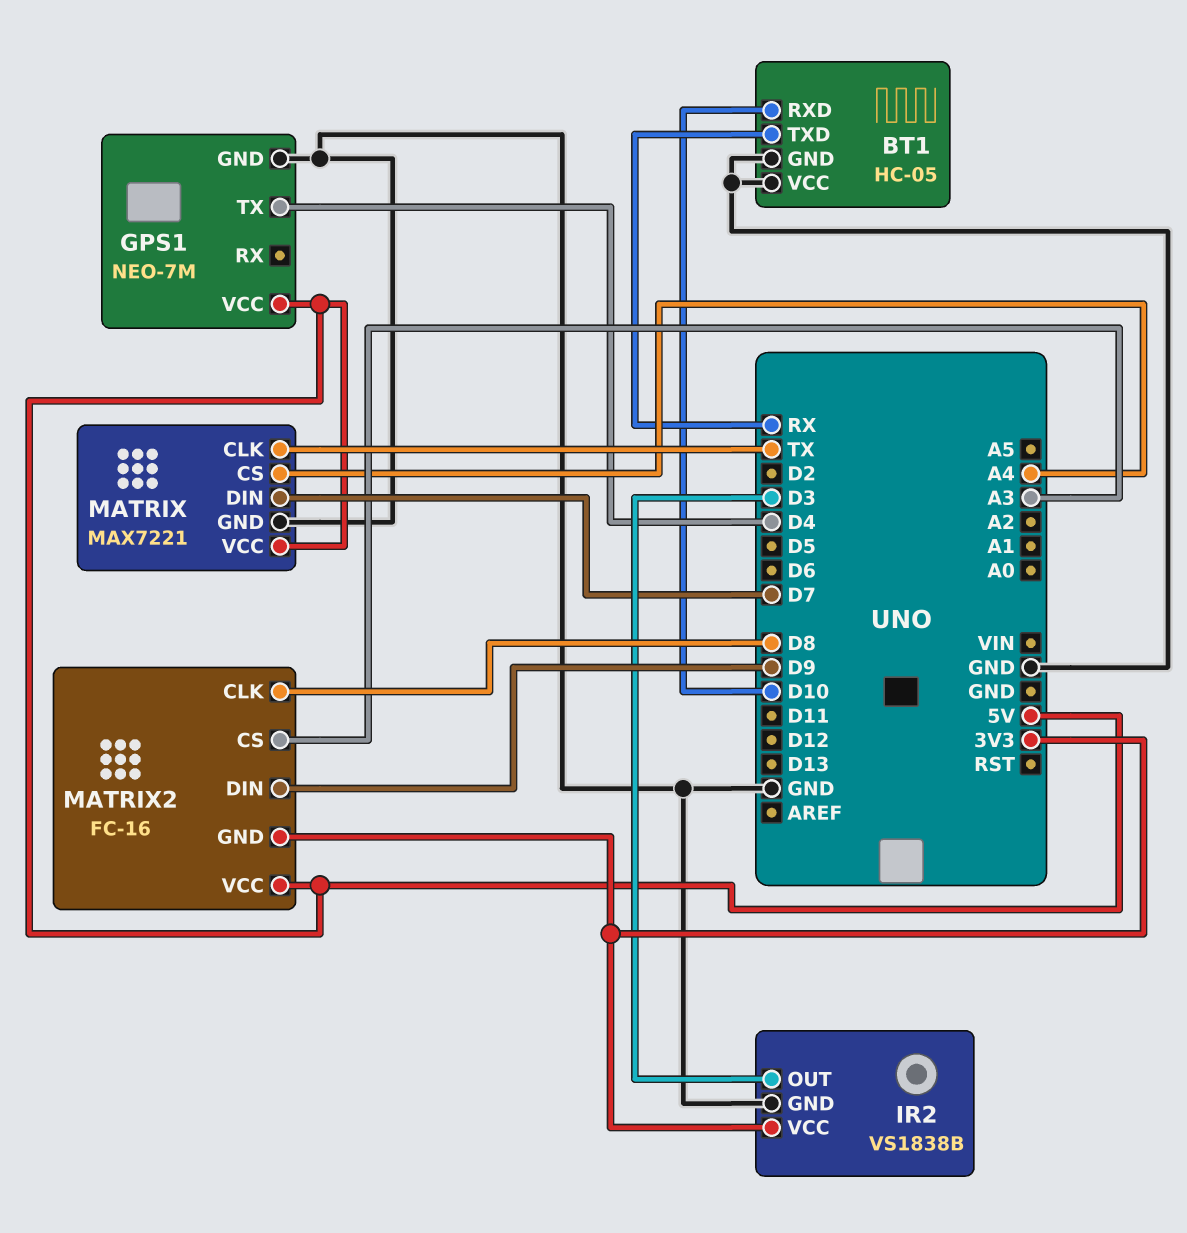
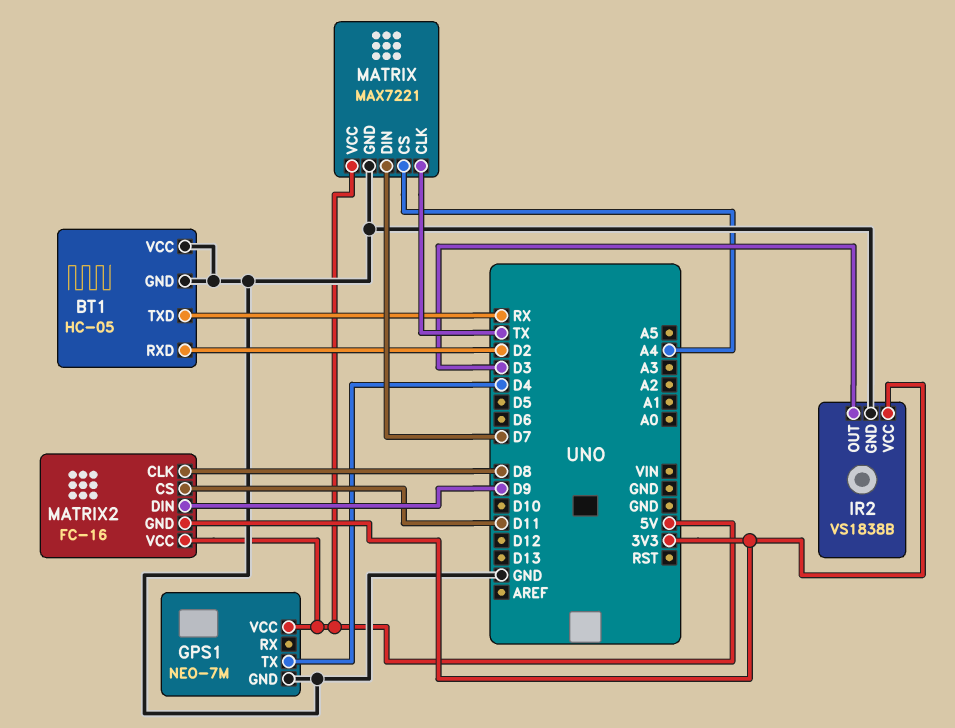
BT1 pin RXD: D10 -> D2
MATRIX2 pin CS: A3 -> D11

